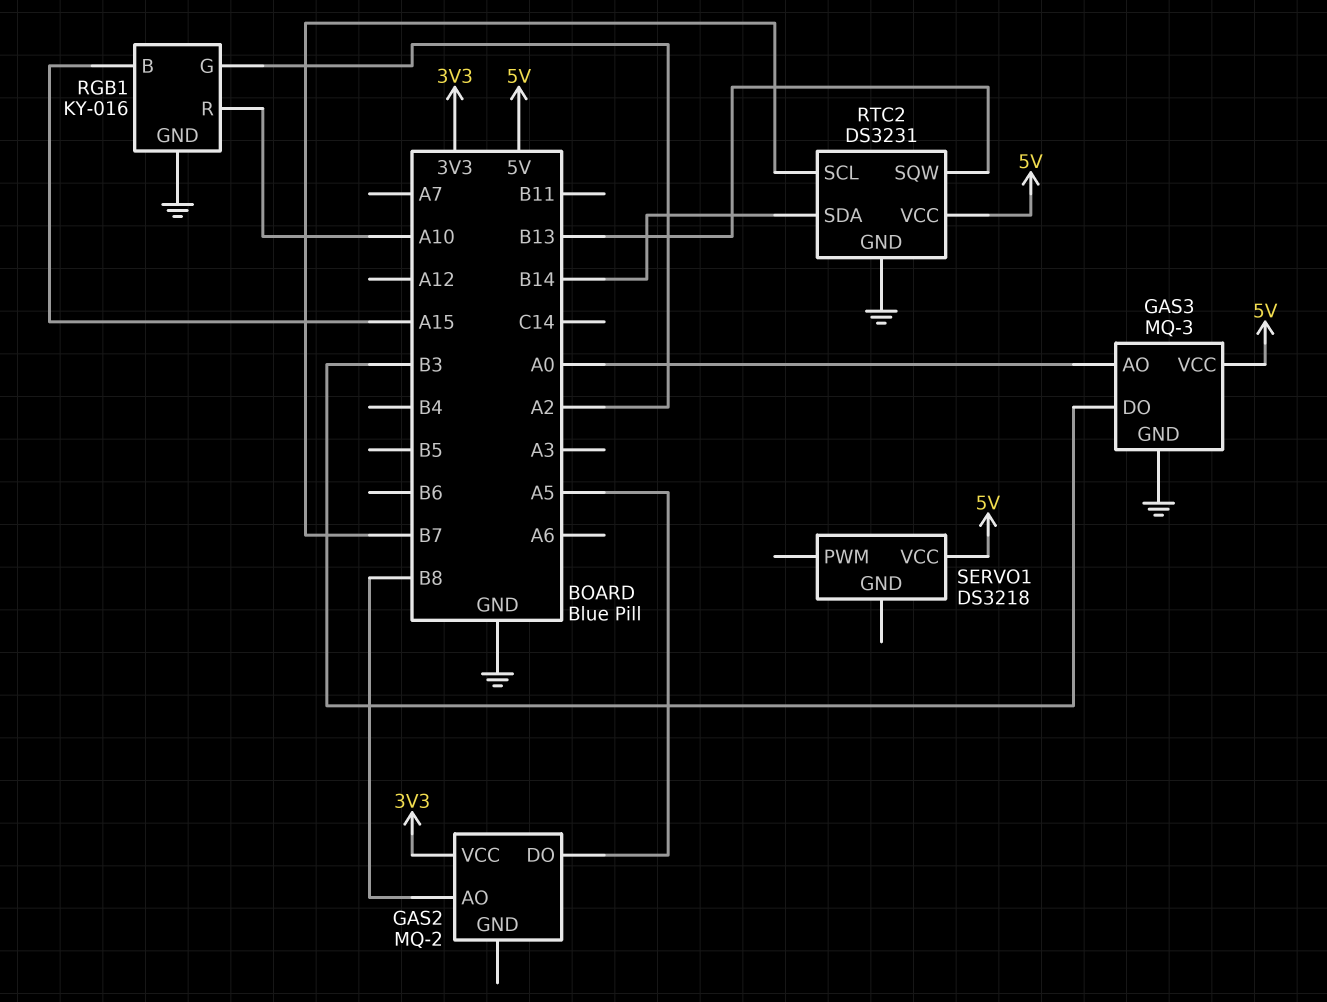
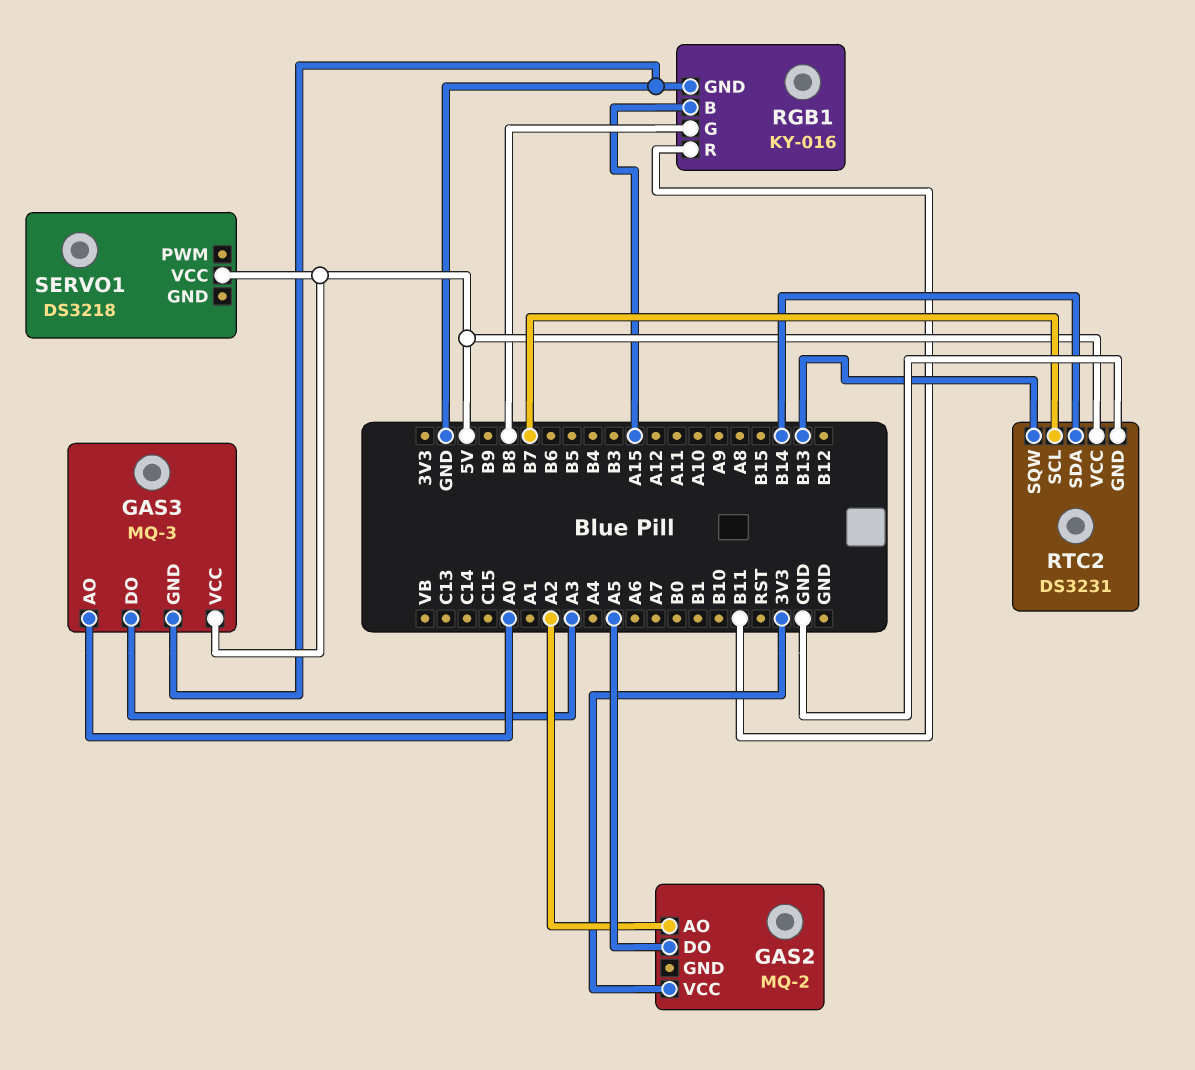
GAS2 pin AO: B8 -> A2
GAS3 pin DO: B3 -> A3
RGB1 pin G: A2 -> B8
RGB1 pin R: A10 -> B11

